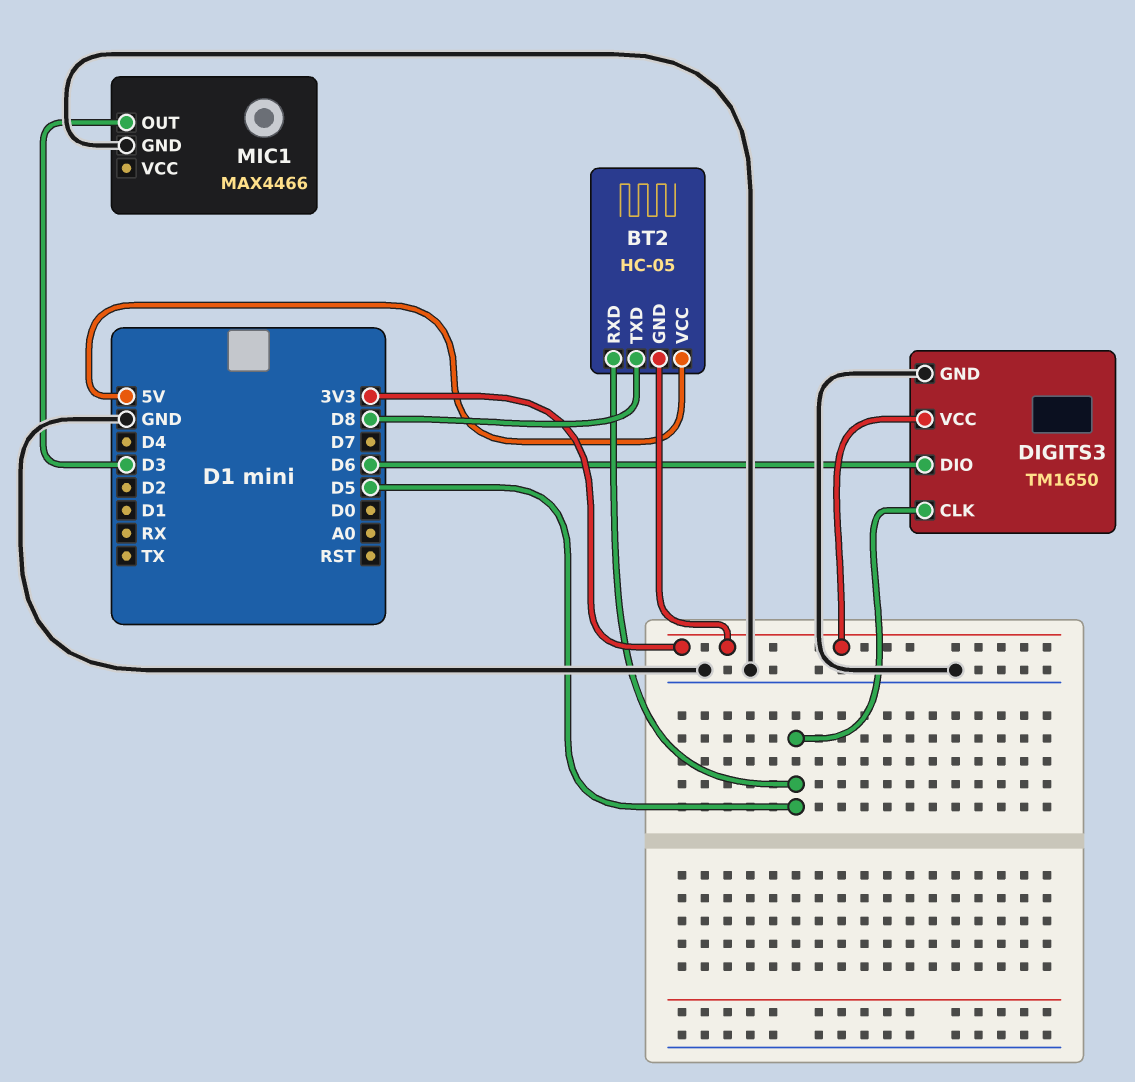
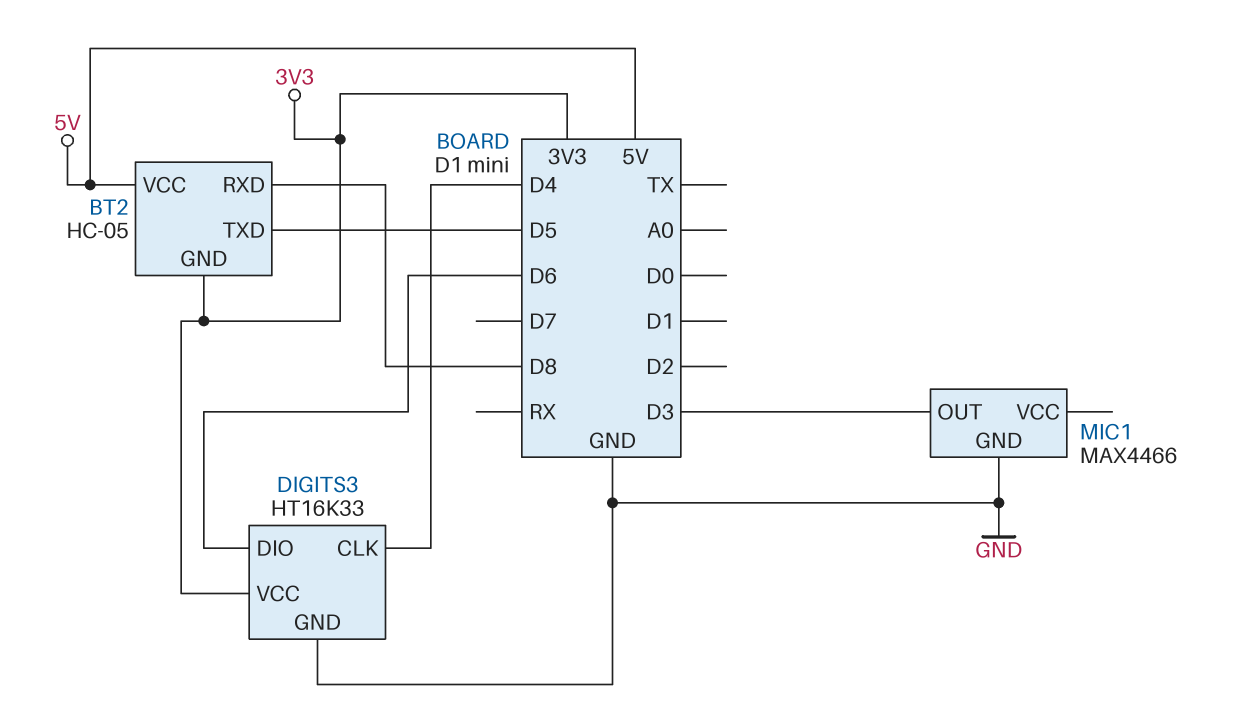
BT2 pin RXD: D5 -> D8
BT2 pin TXD: D8 -> D5
DIGITS3: TM1650 -> HT16K33
DIGITS3 pin CLK: D5 -> D4

